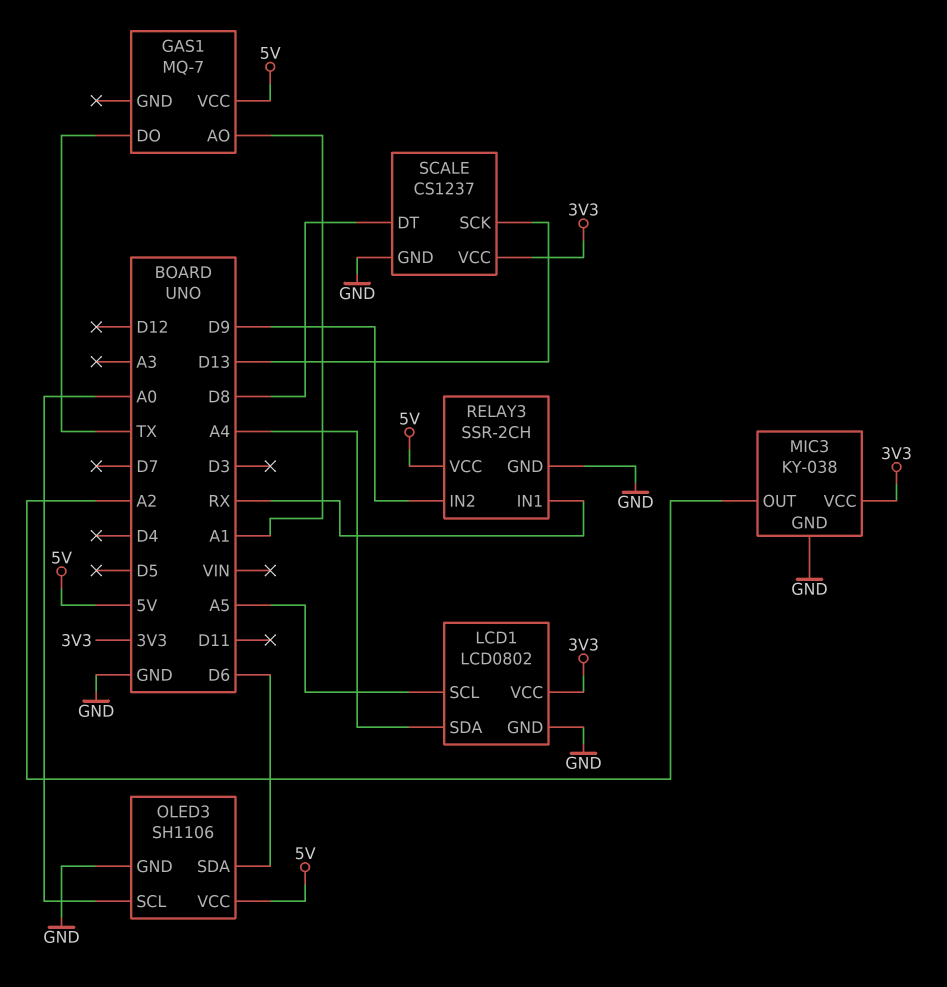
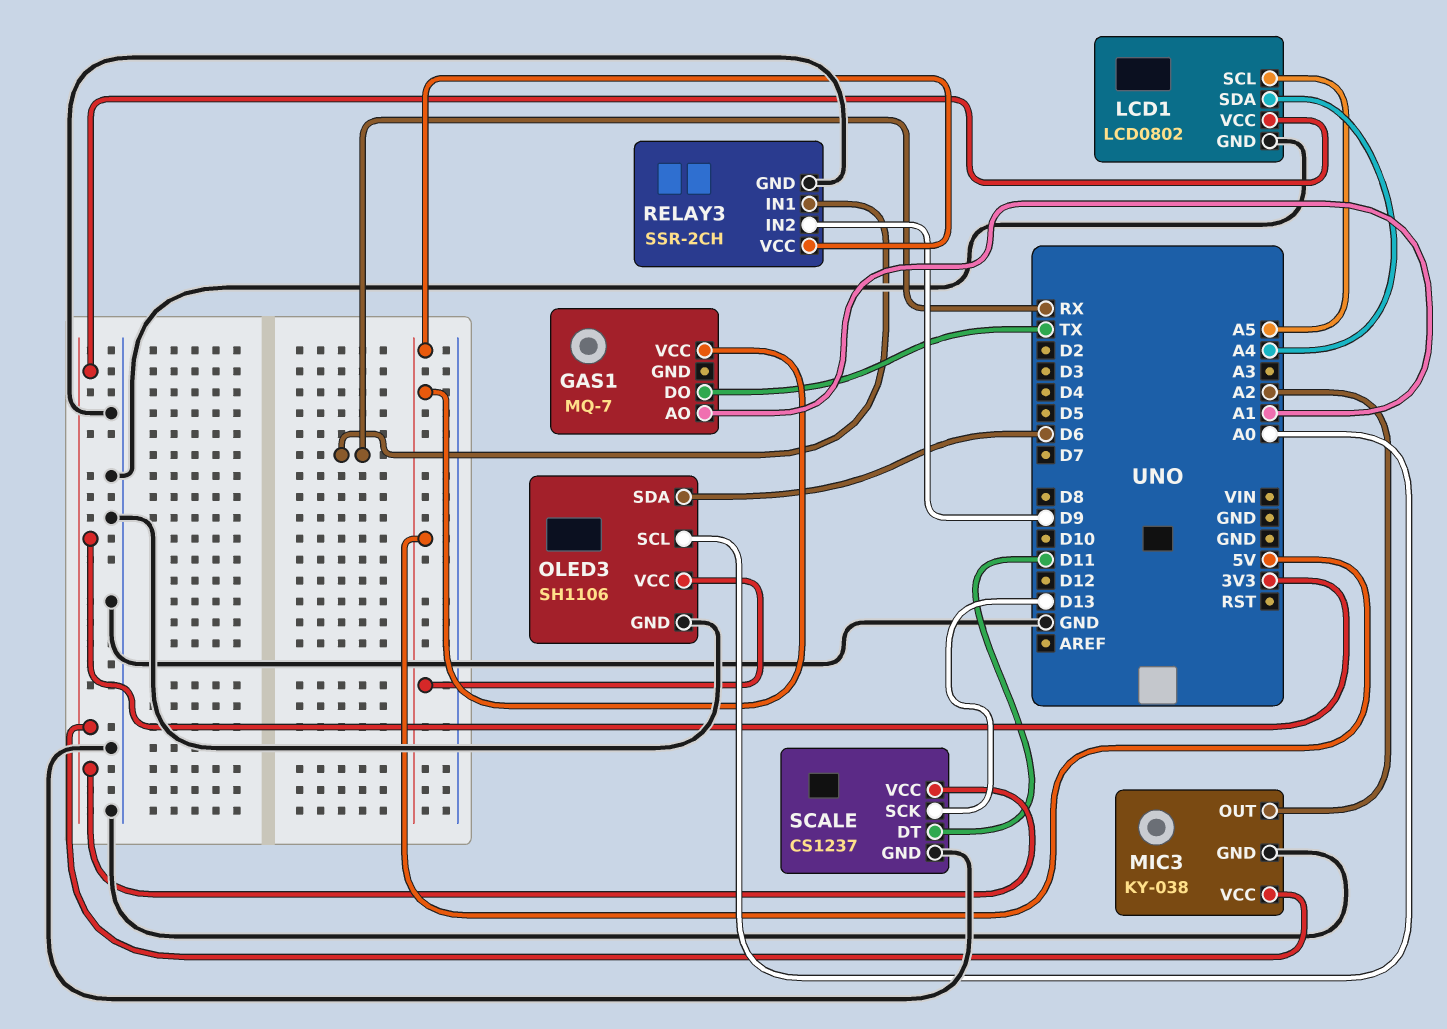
SCALE pin DT: D8 -> D11

